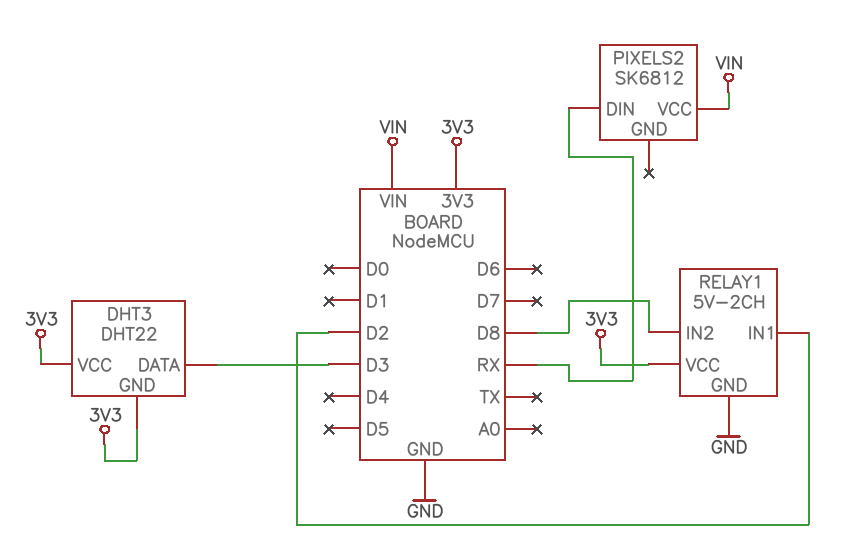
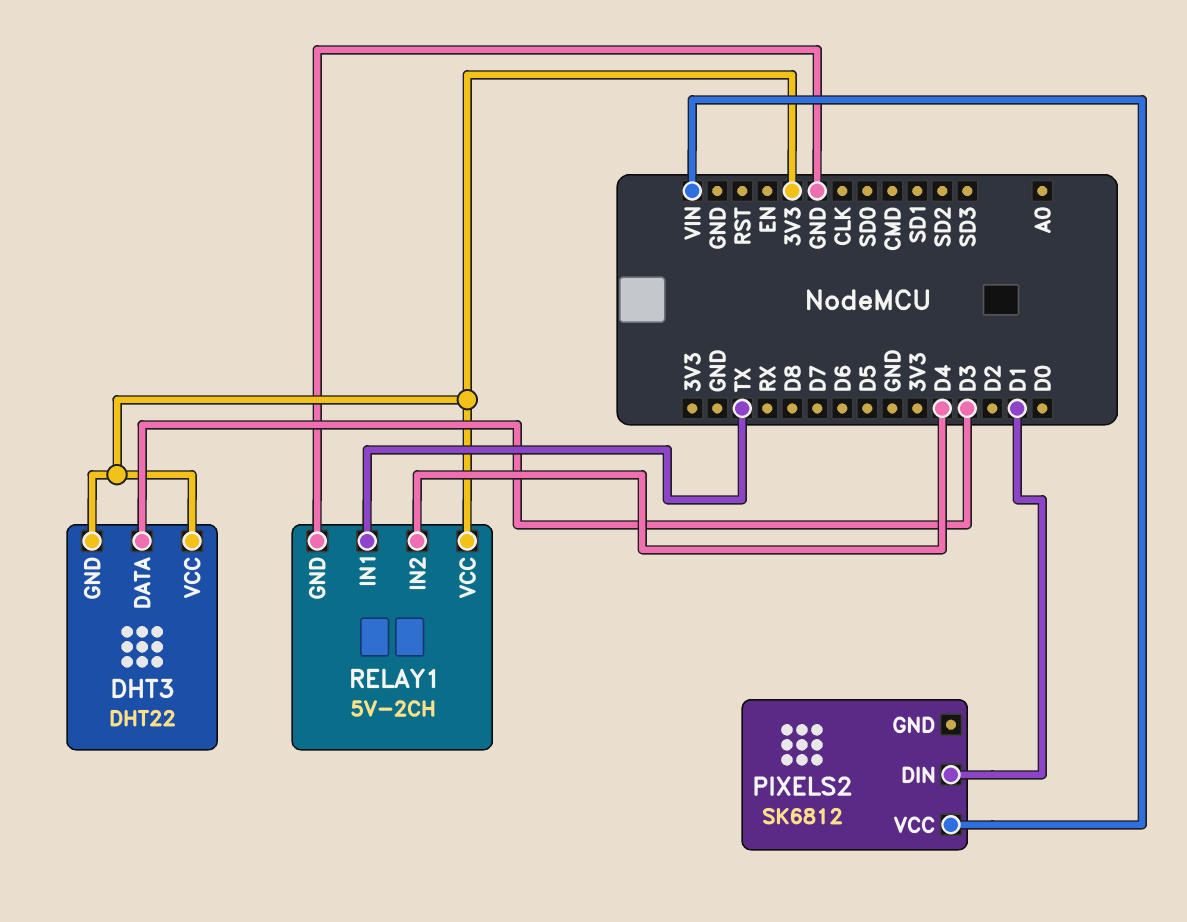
PIXELS2 pin DIN: RX -> D1
RELAY1 pin IN1: D2 -> TX
RELAY1 pin IN2: D8 -> D4

